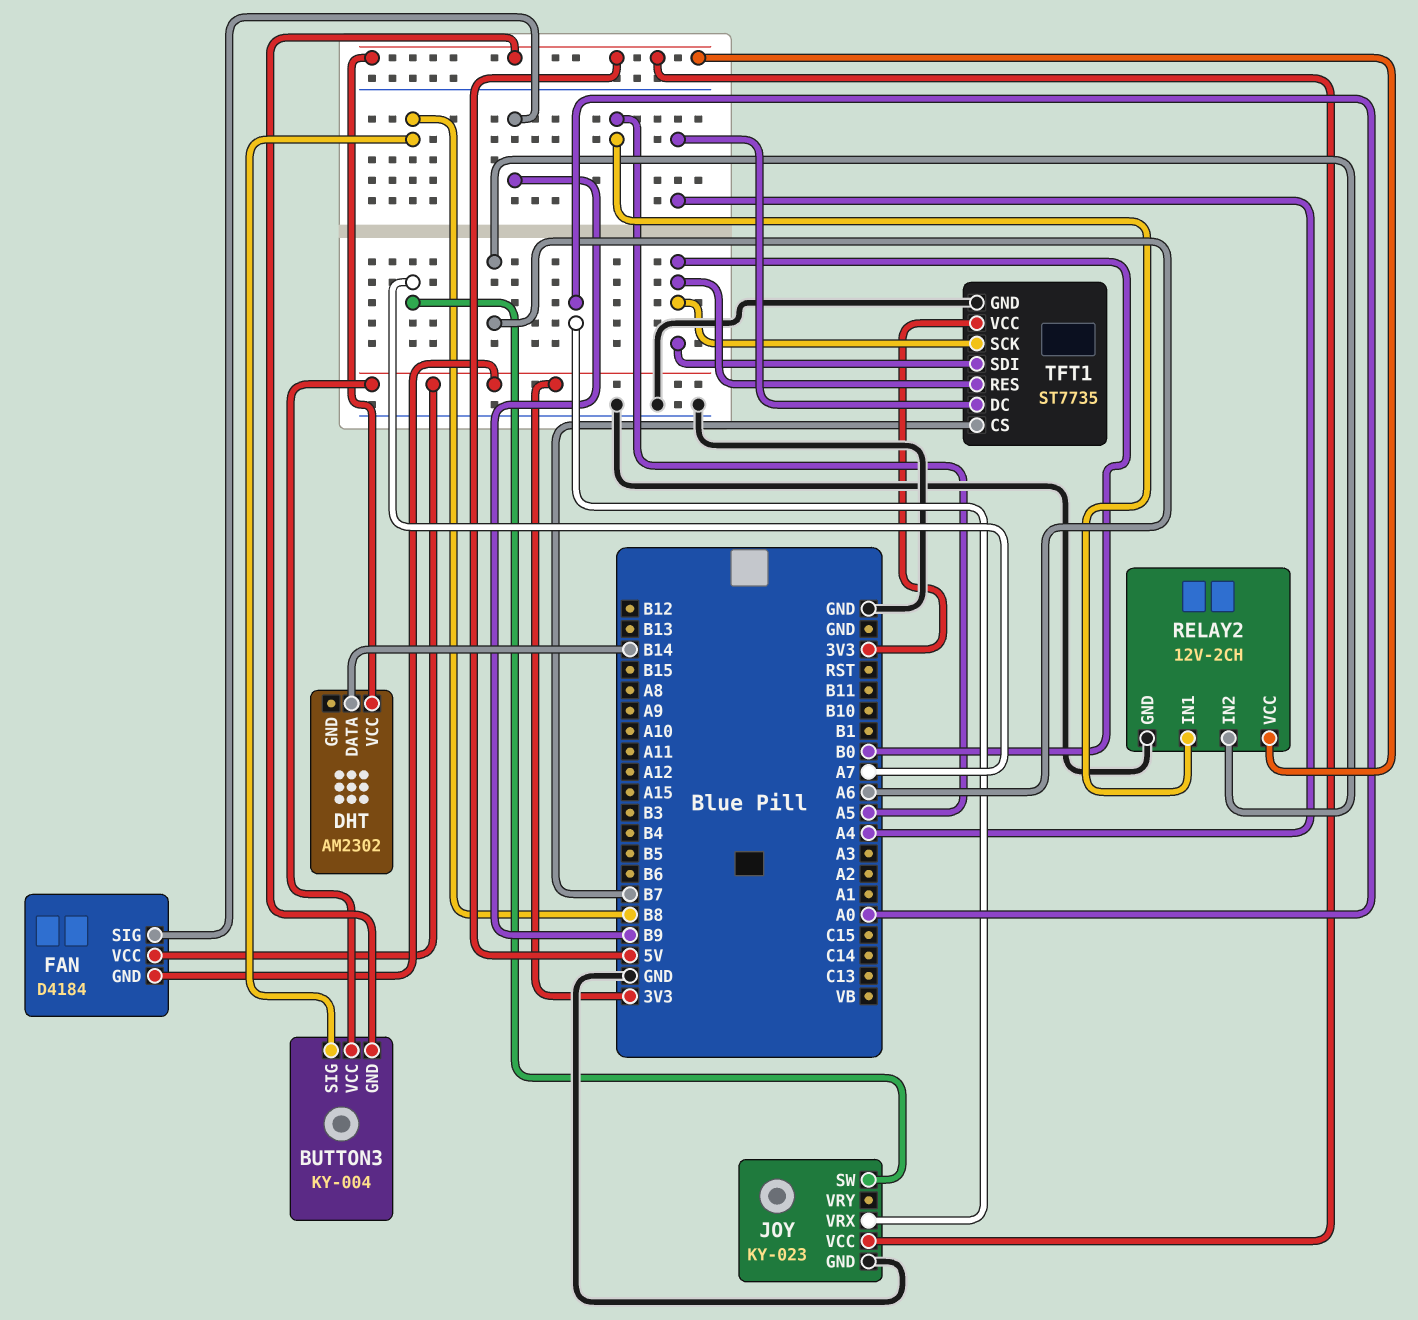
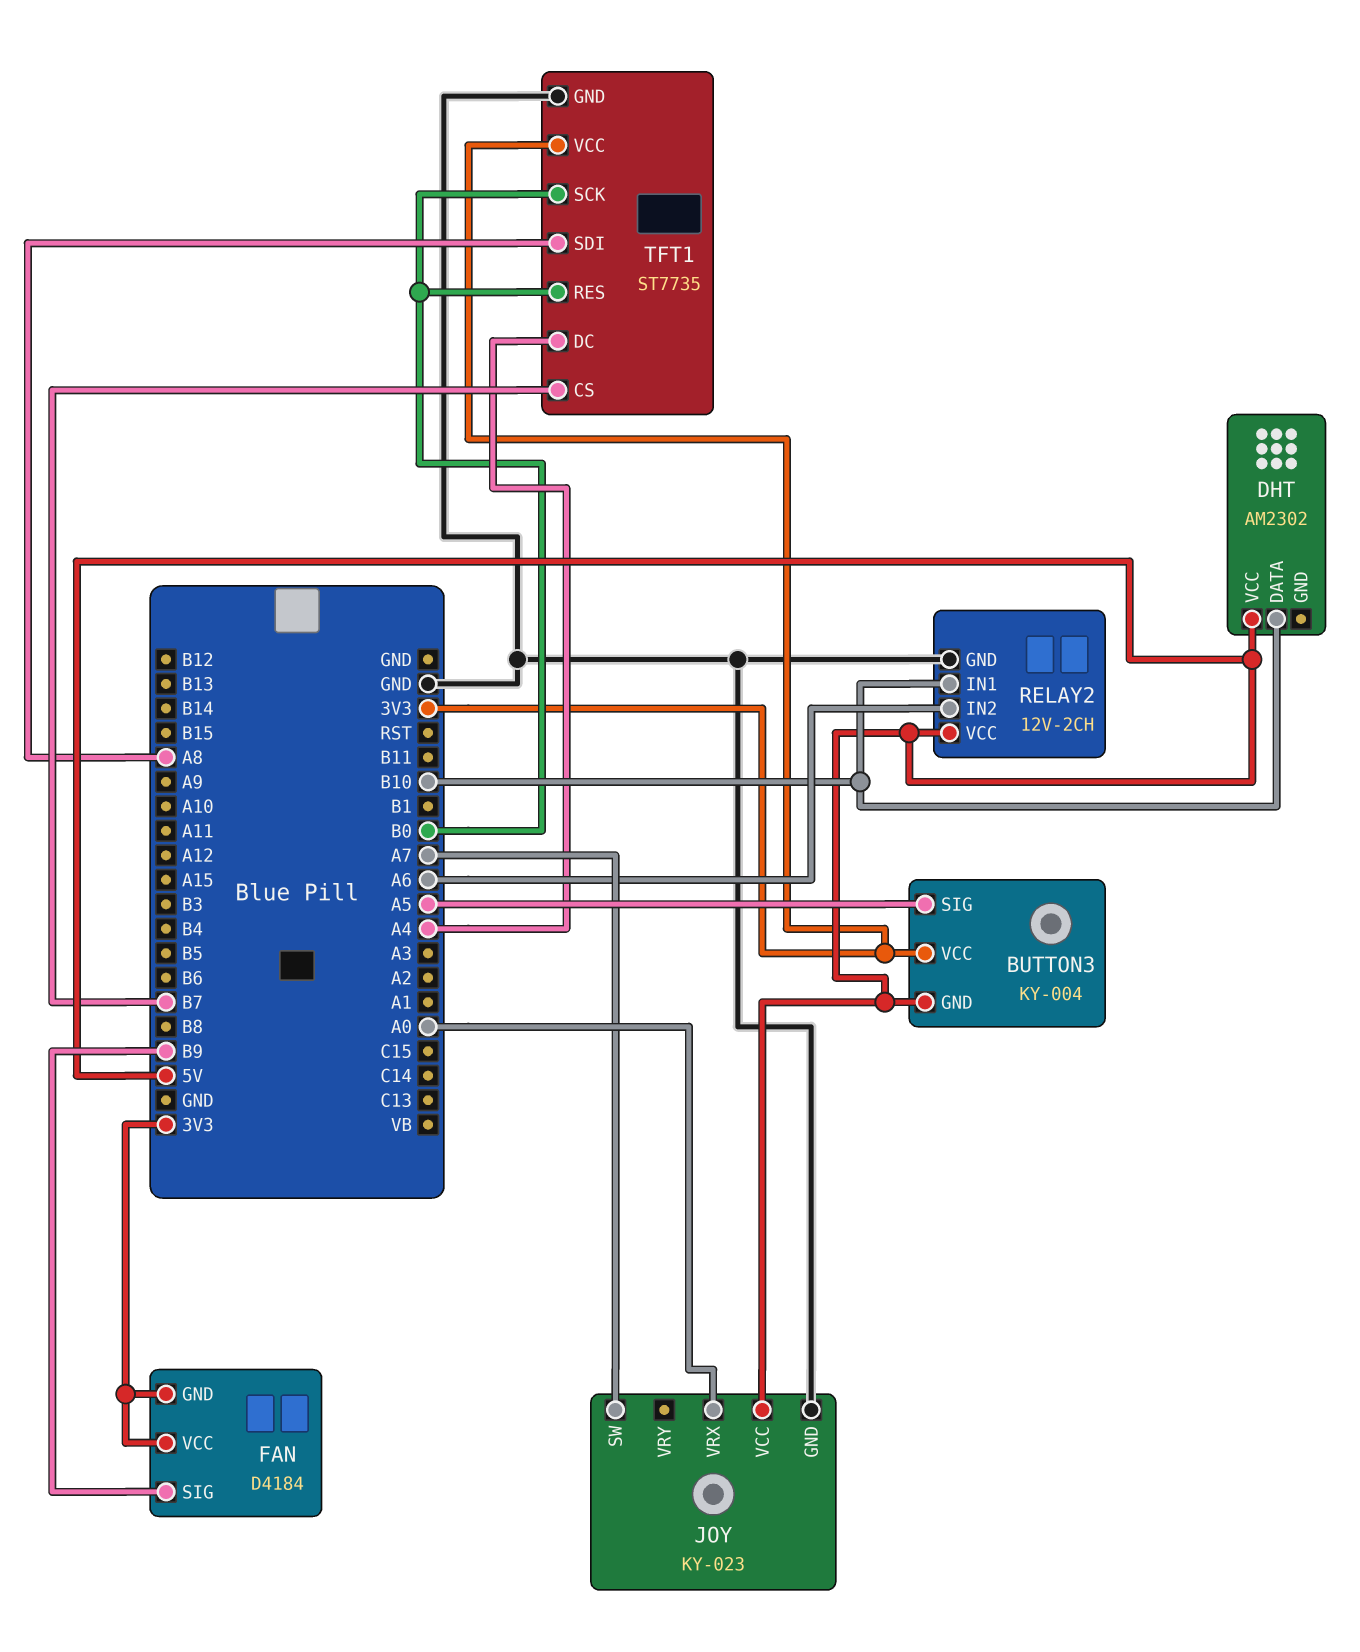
BUTTON3 pin SIG: B8 -> A5
DHT pin DATA: B14 -> B10
RELAY2 pin IN1: A5 -> B10
TFT1 pin SDI: B0 -> A8

